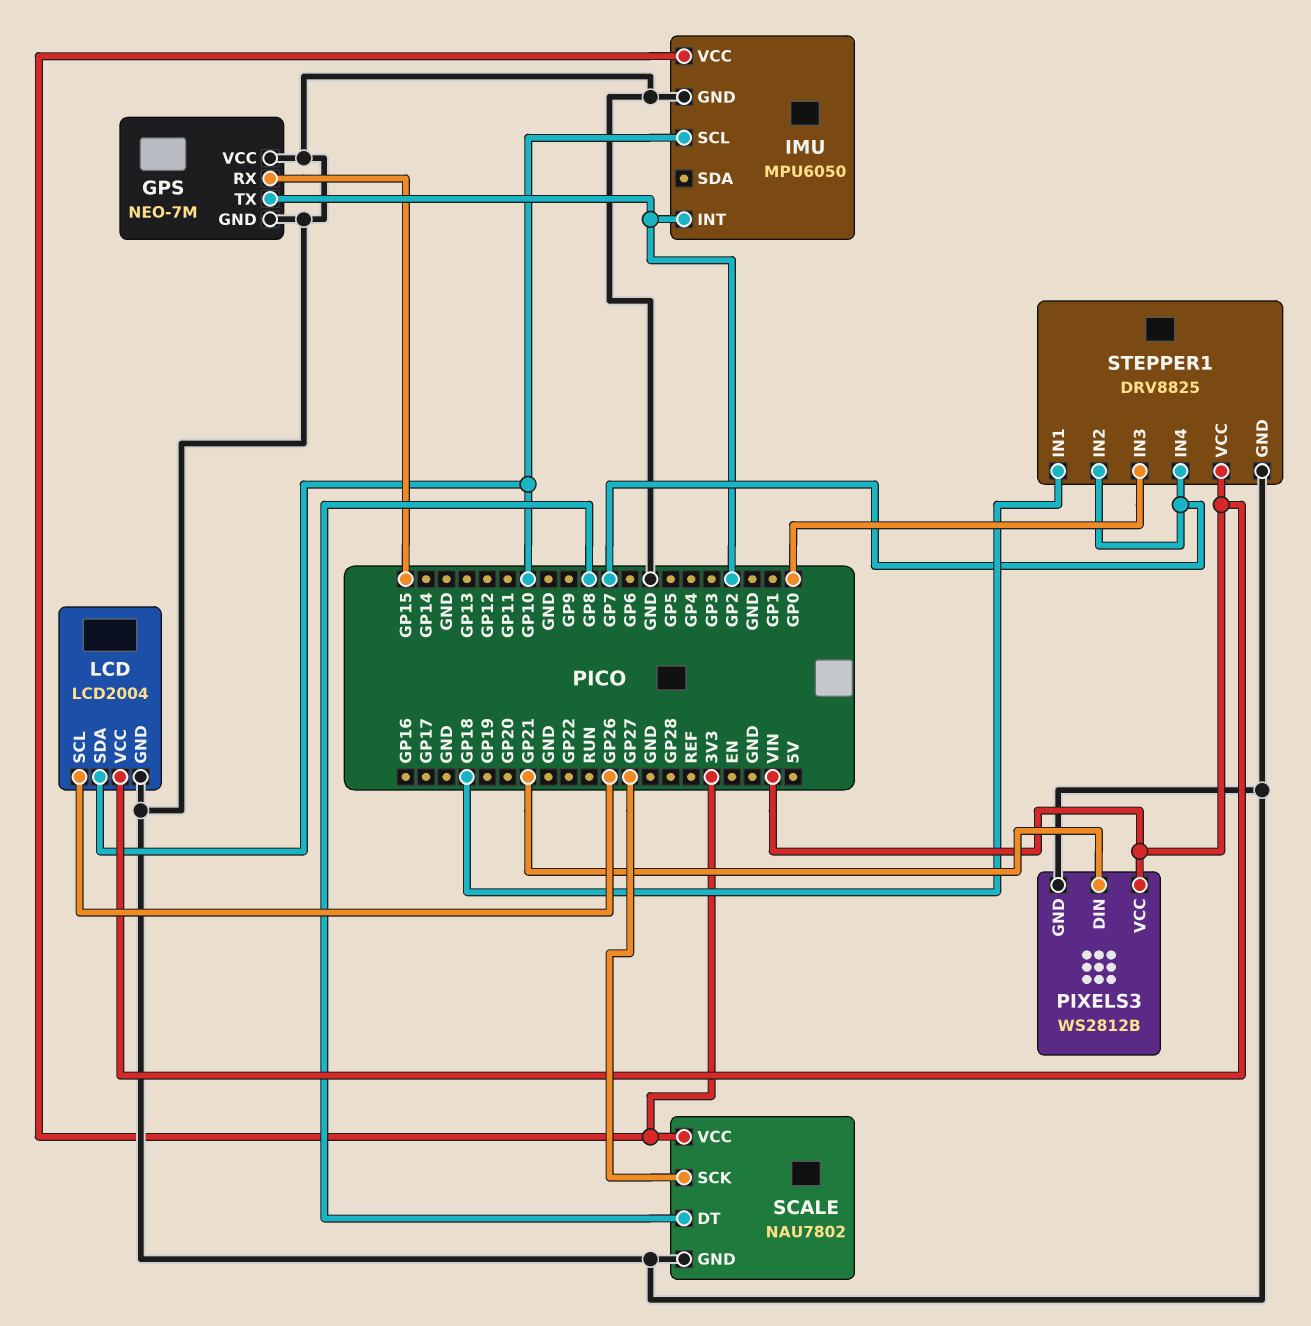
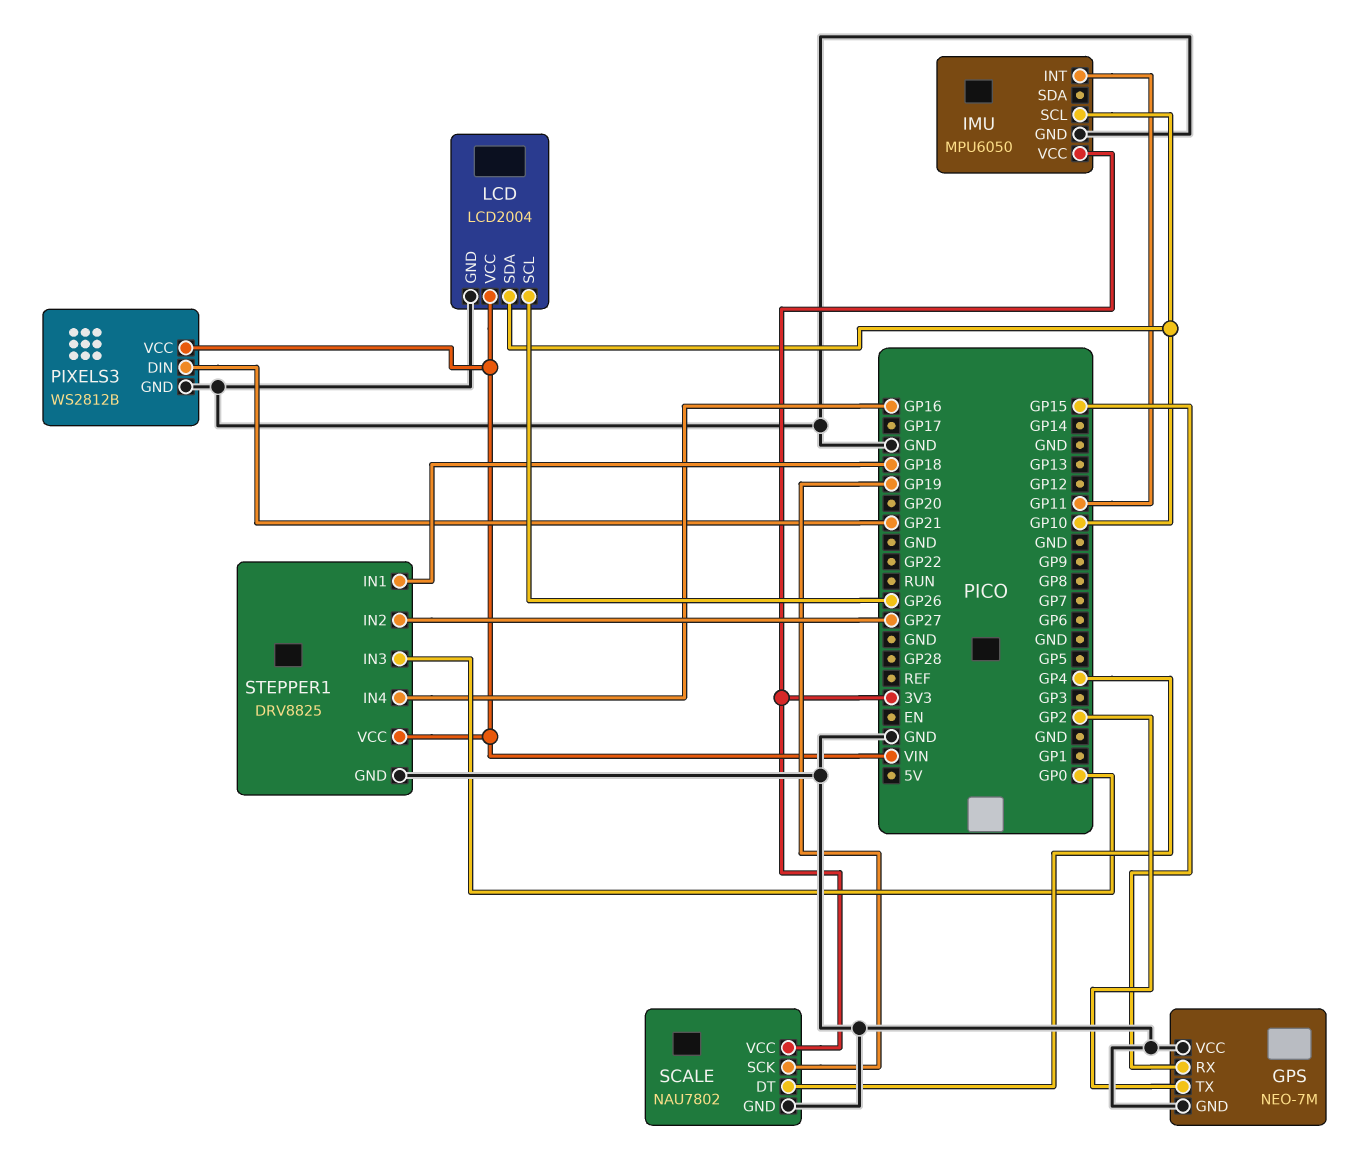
IMU pin INT: GP2 -> GP11
SCALE pin DT: GP8 -> GP4
SCALE pin SCK: GP27 -> GP19
STEPPER1 pin IN2: GP7 -> GP27
STEPPER1 pin IN4: GP7 -> GP16

